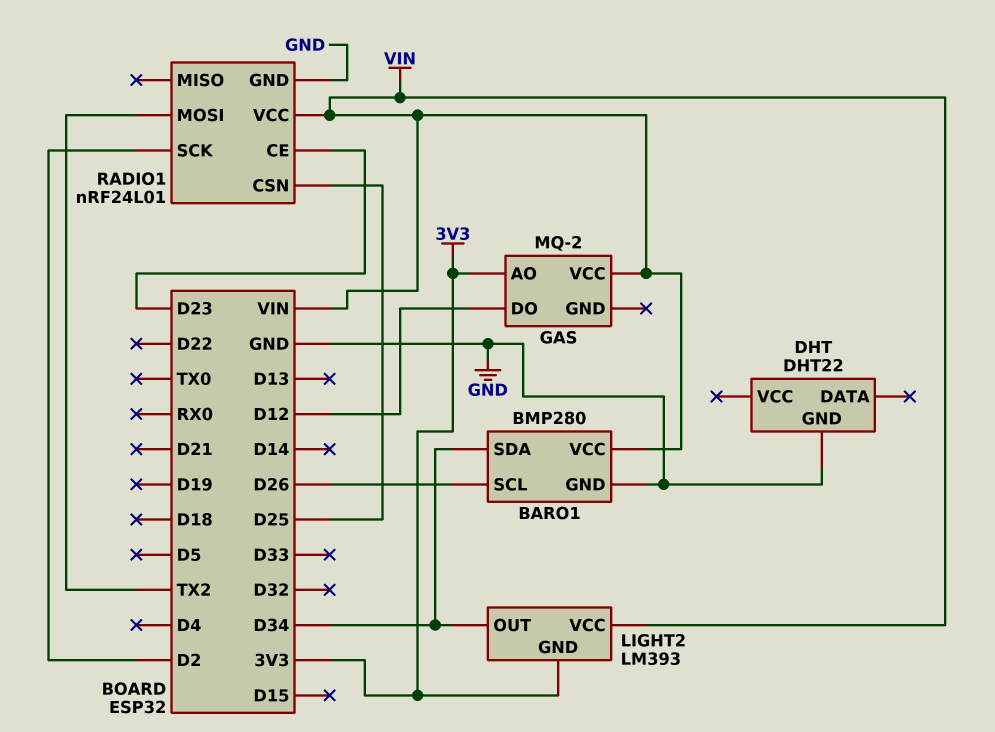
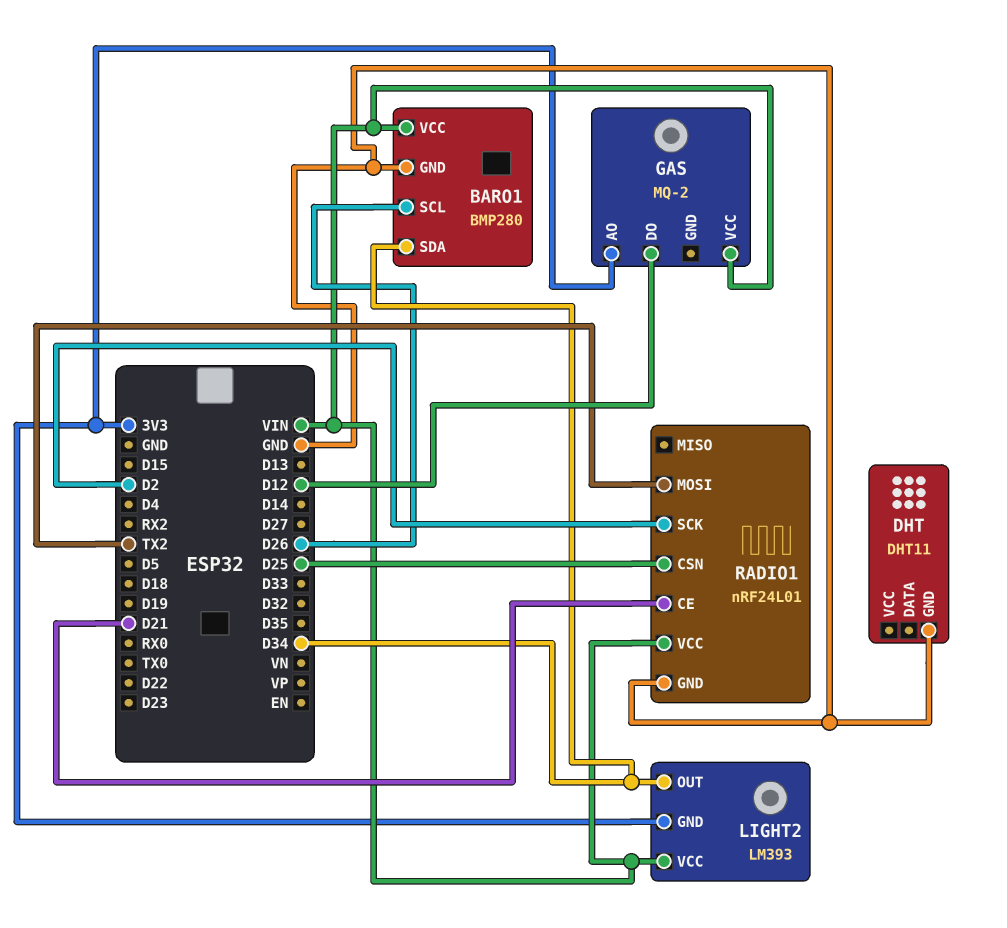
DHT: DHT22 -> DHT11
RADIO1 pin CE: D23 -> D21

